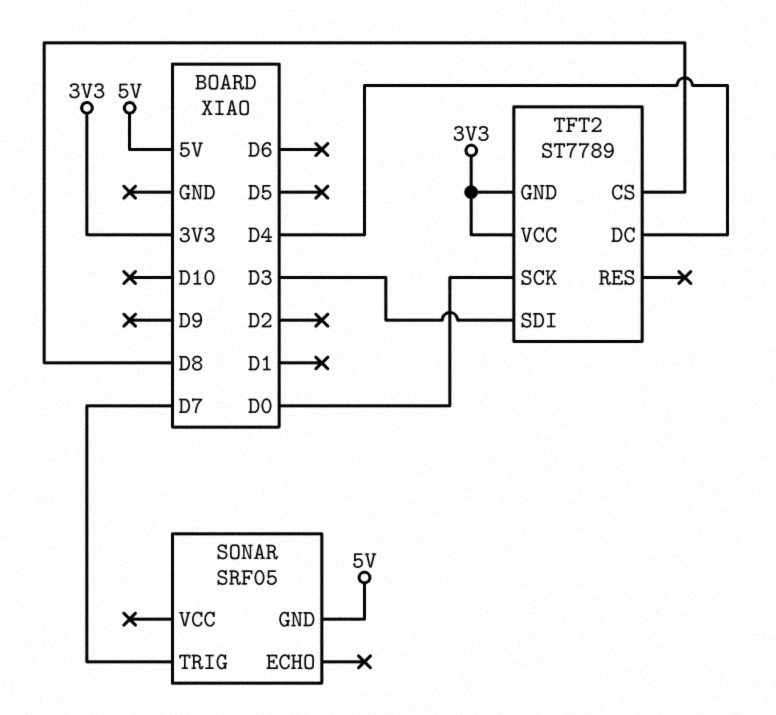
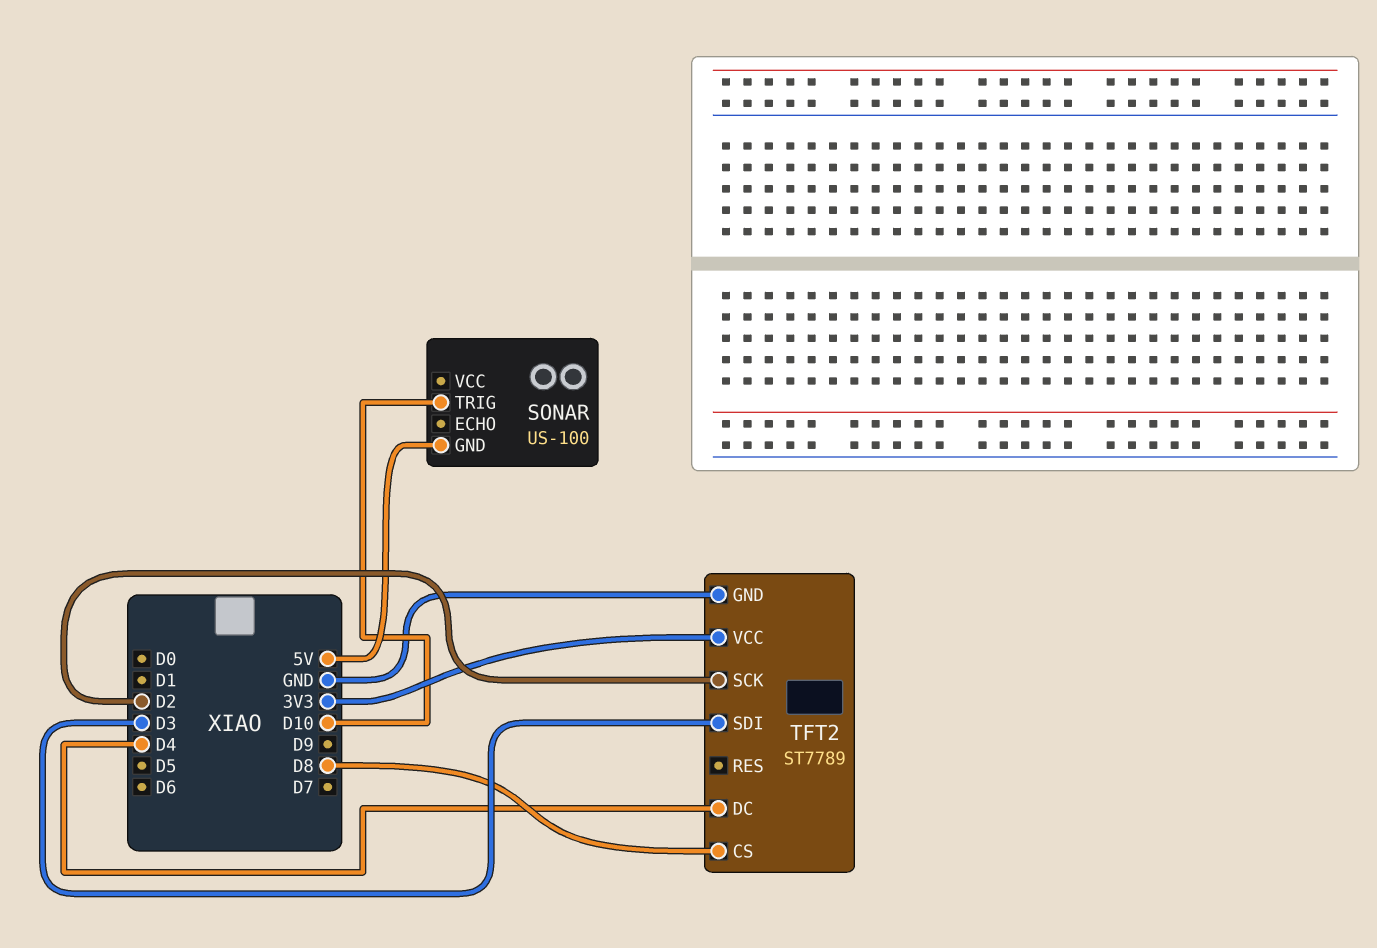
SONAR: SRF05 -> US-100
SONAR pin TRIG: D7 -> D10
TFT2 pin GND: 3V3 -> GND
TFT2 pin SCK: D0 -> D2

